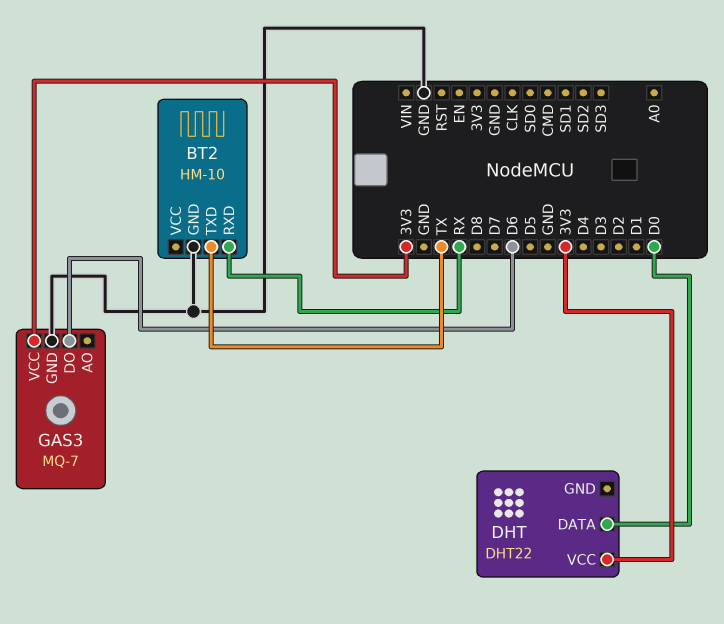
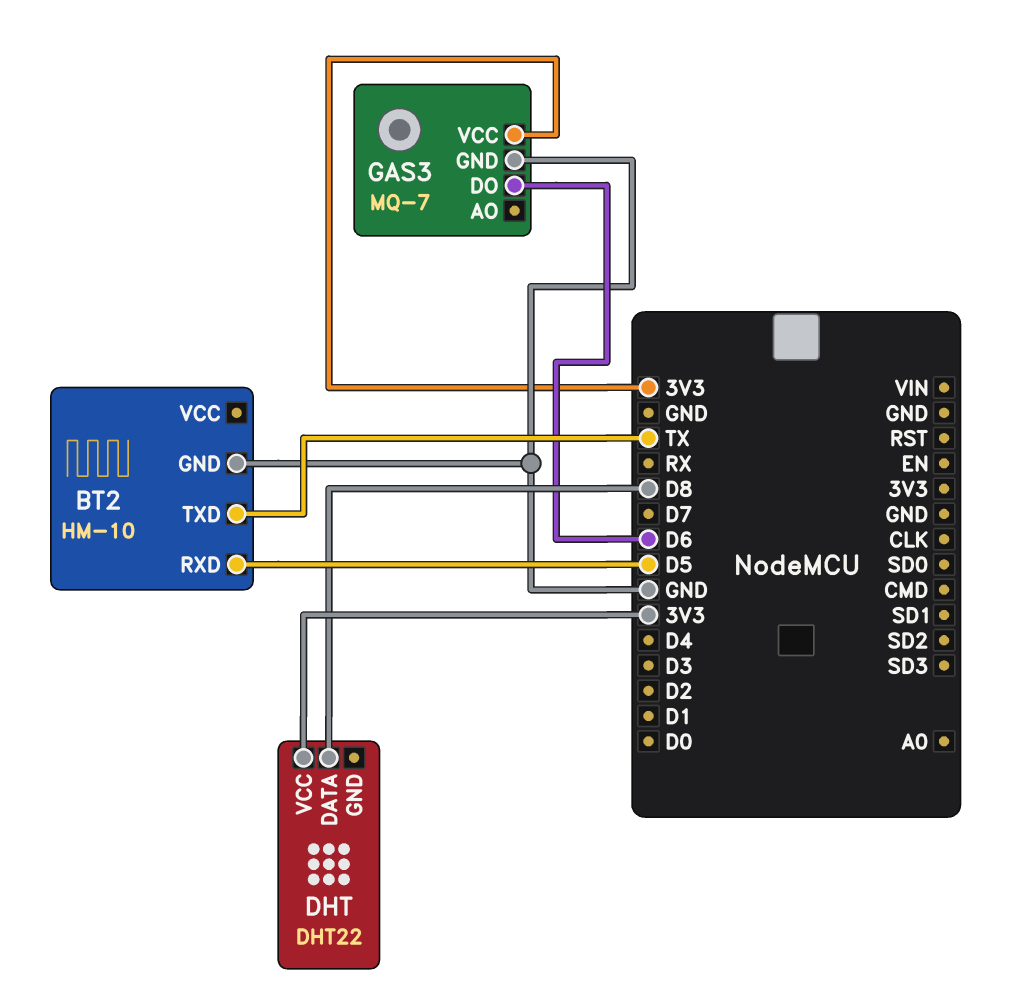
BT2 pin RXD: RX -> D5
DHT pin DATA: D0 -> D8

